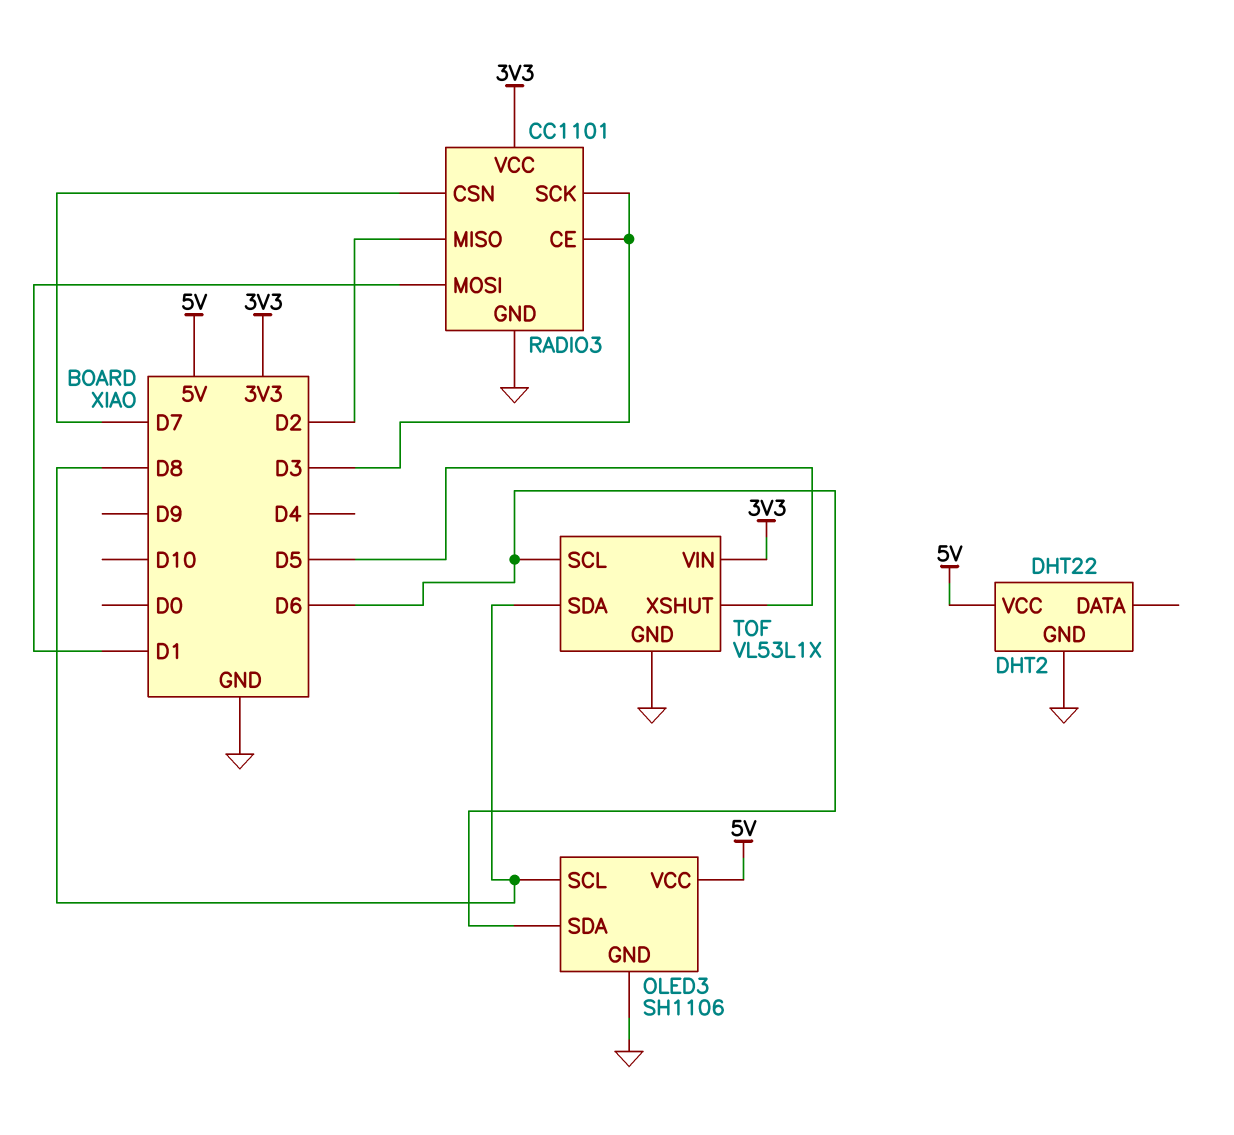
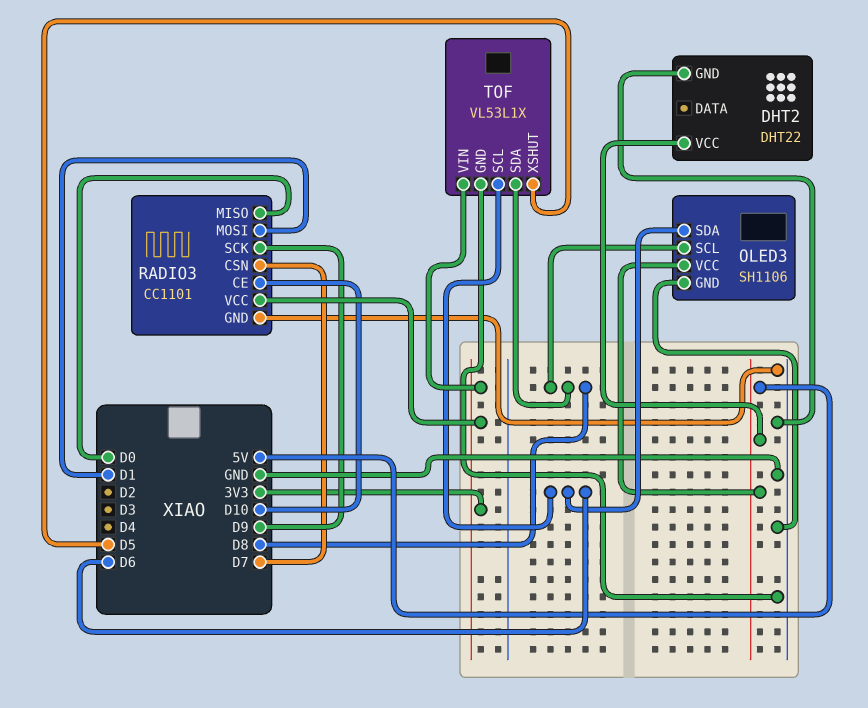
RADIO3 pin CE: D3 -> D10
RADIO3 pin MISO: D2 -> D0
RADIO3 pin SCK: D3 -> D9

